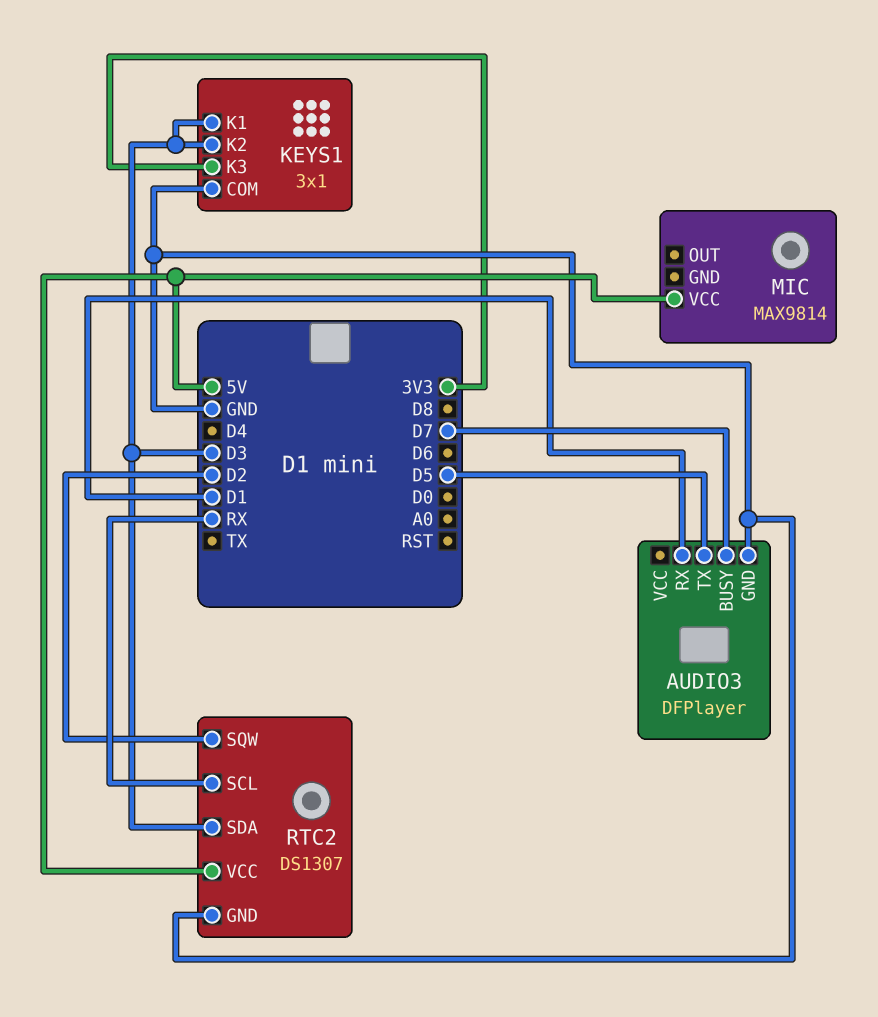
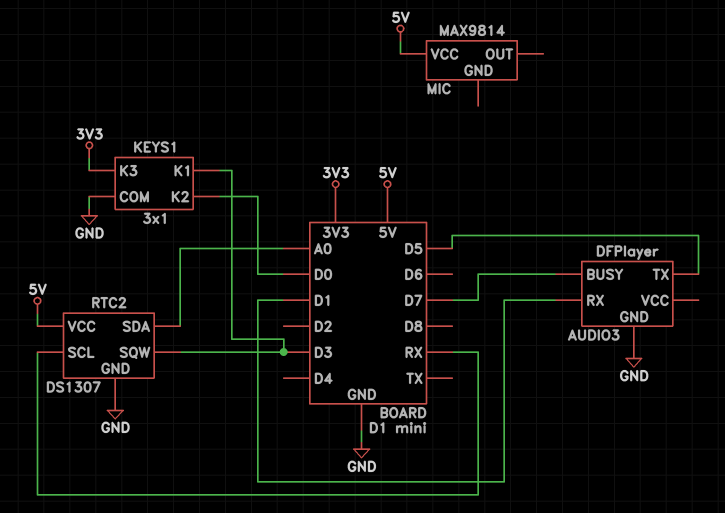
KEYS1 pin K2: D3 -> D0
RTC2 pin SDA: D3 -> A0
RTC2 pin SQW: D2 -> D3

